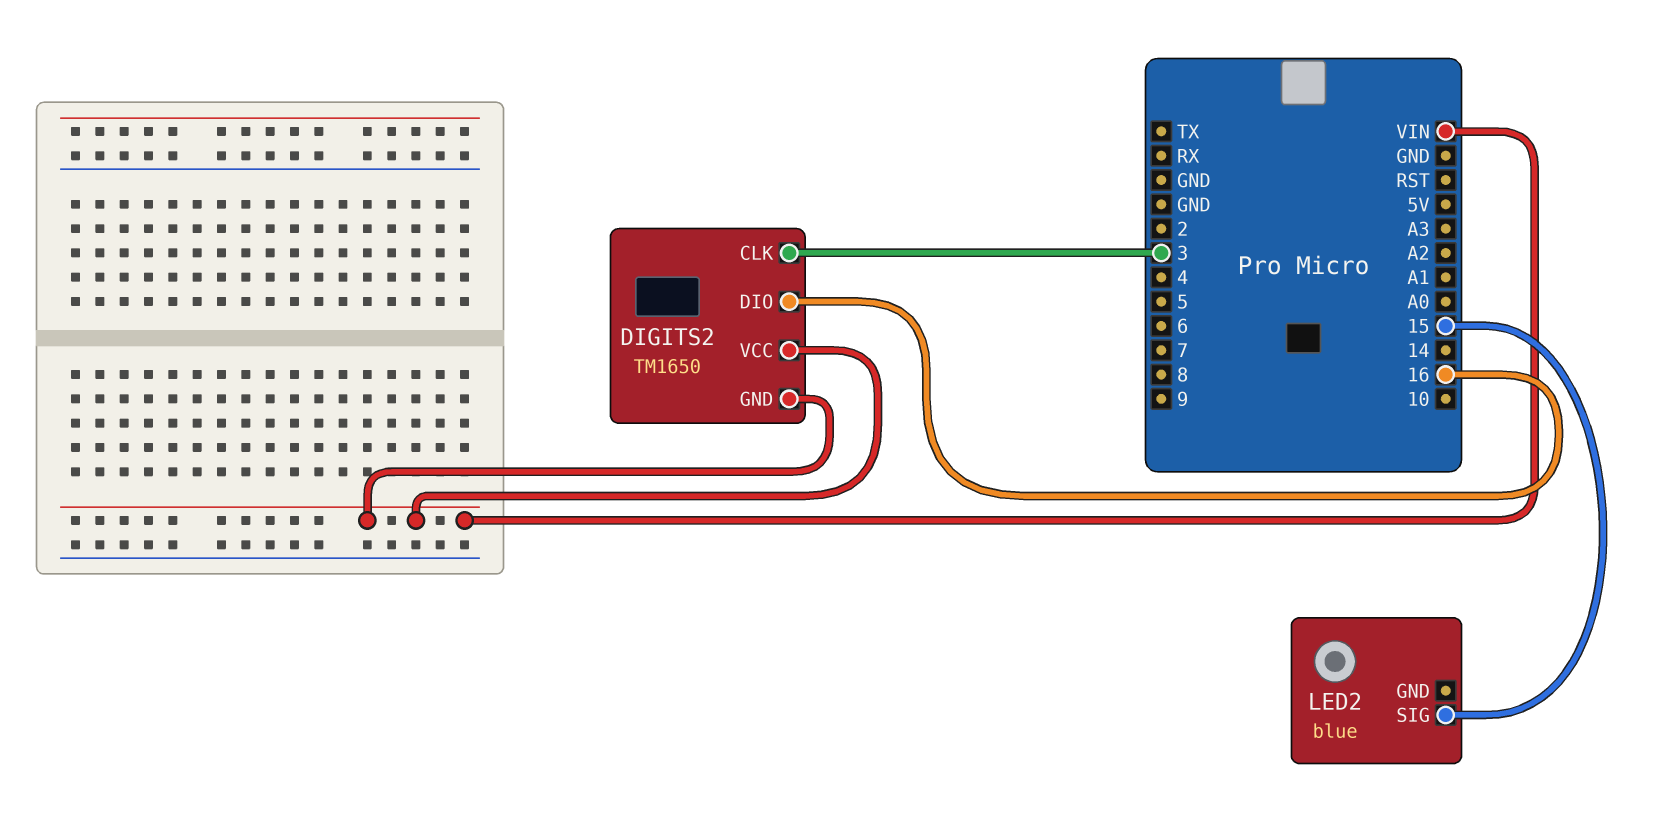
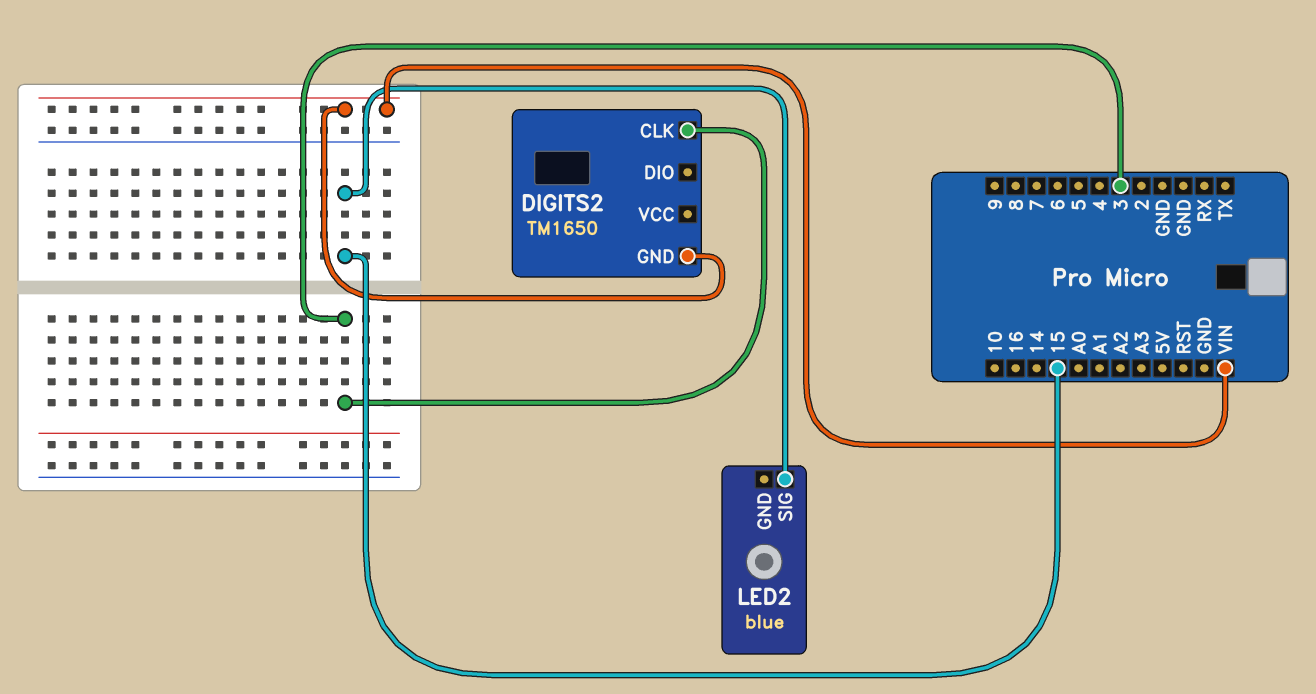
DIGITS2 pin DIO: 16 -> none
DIGITS2 pin VCC: VIN -> none

